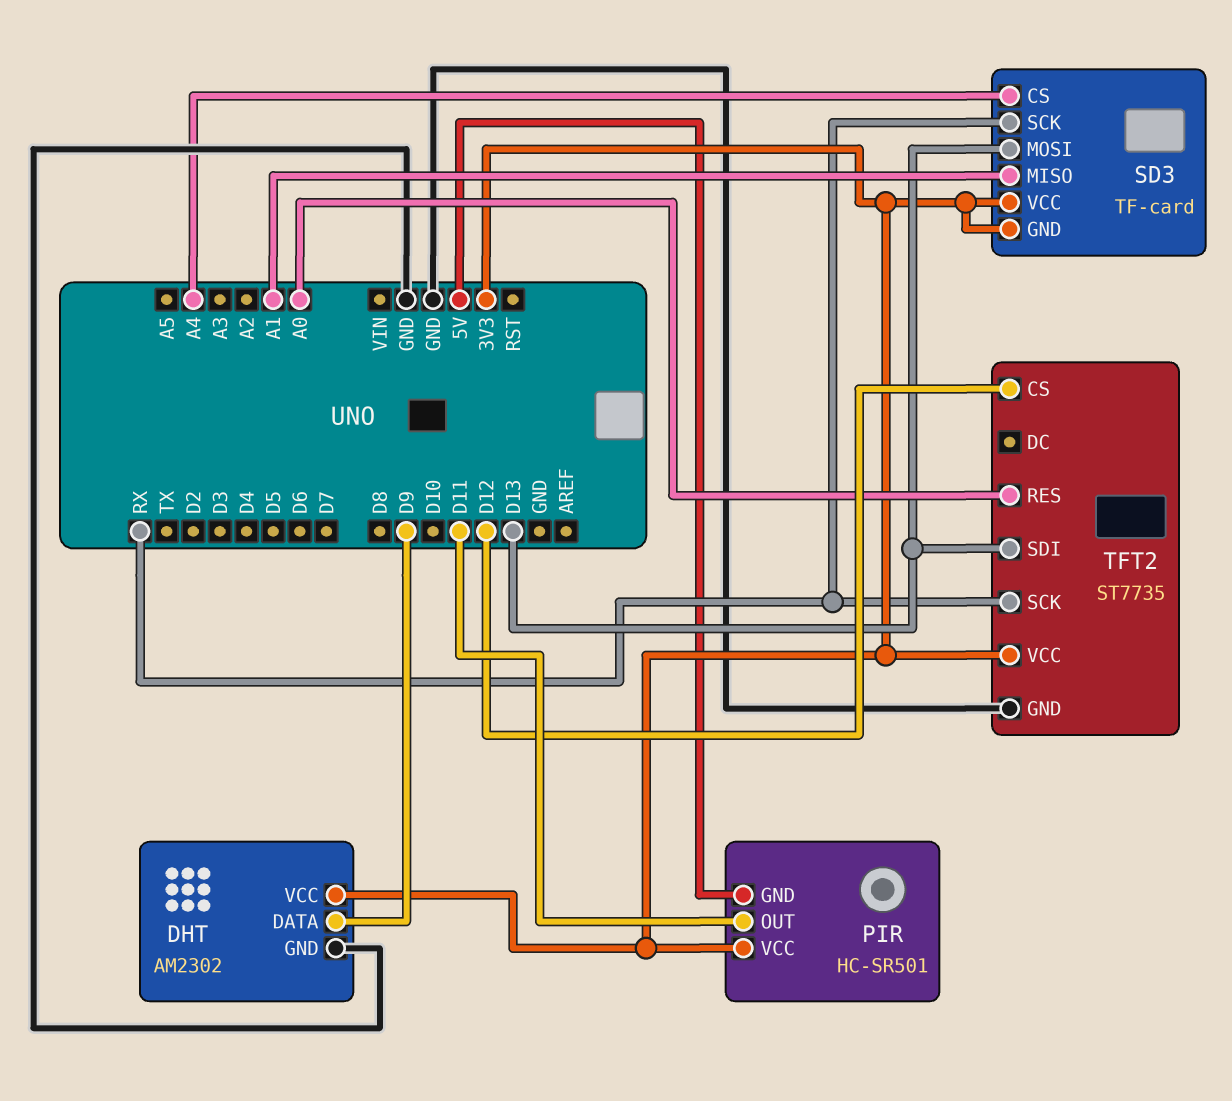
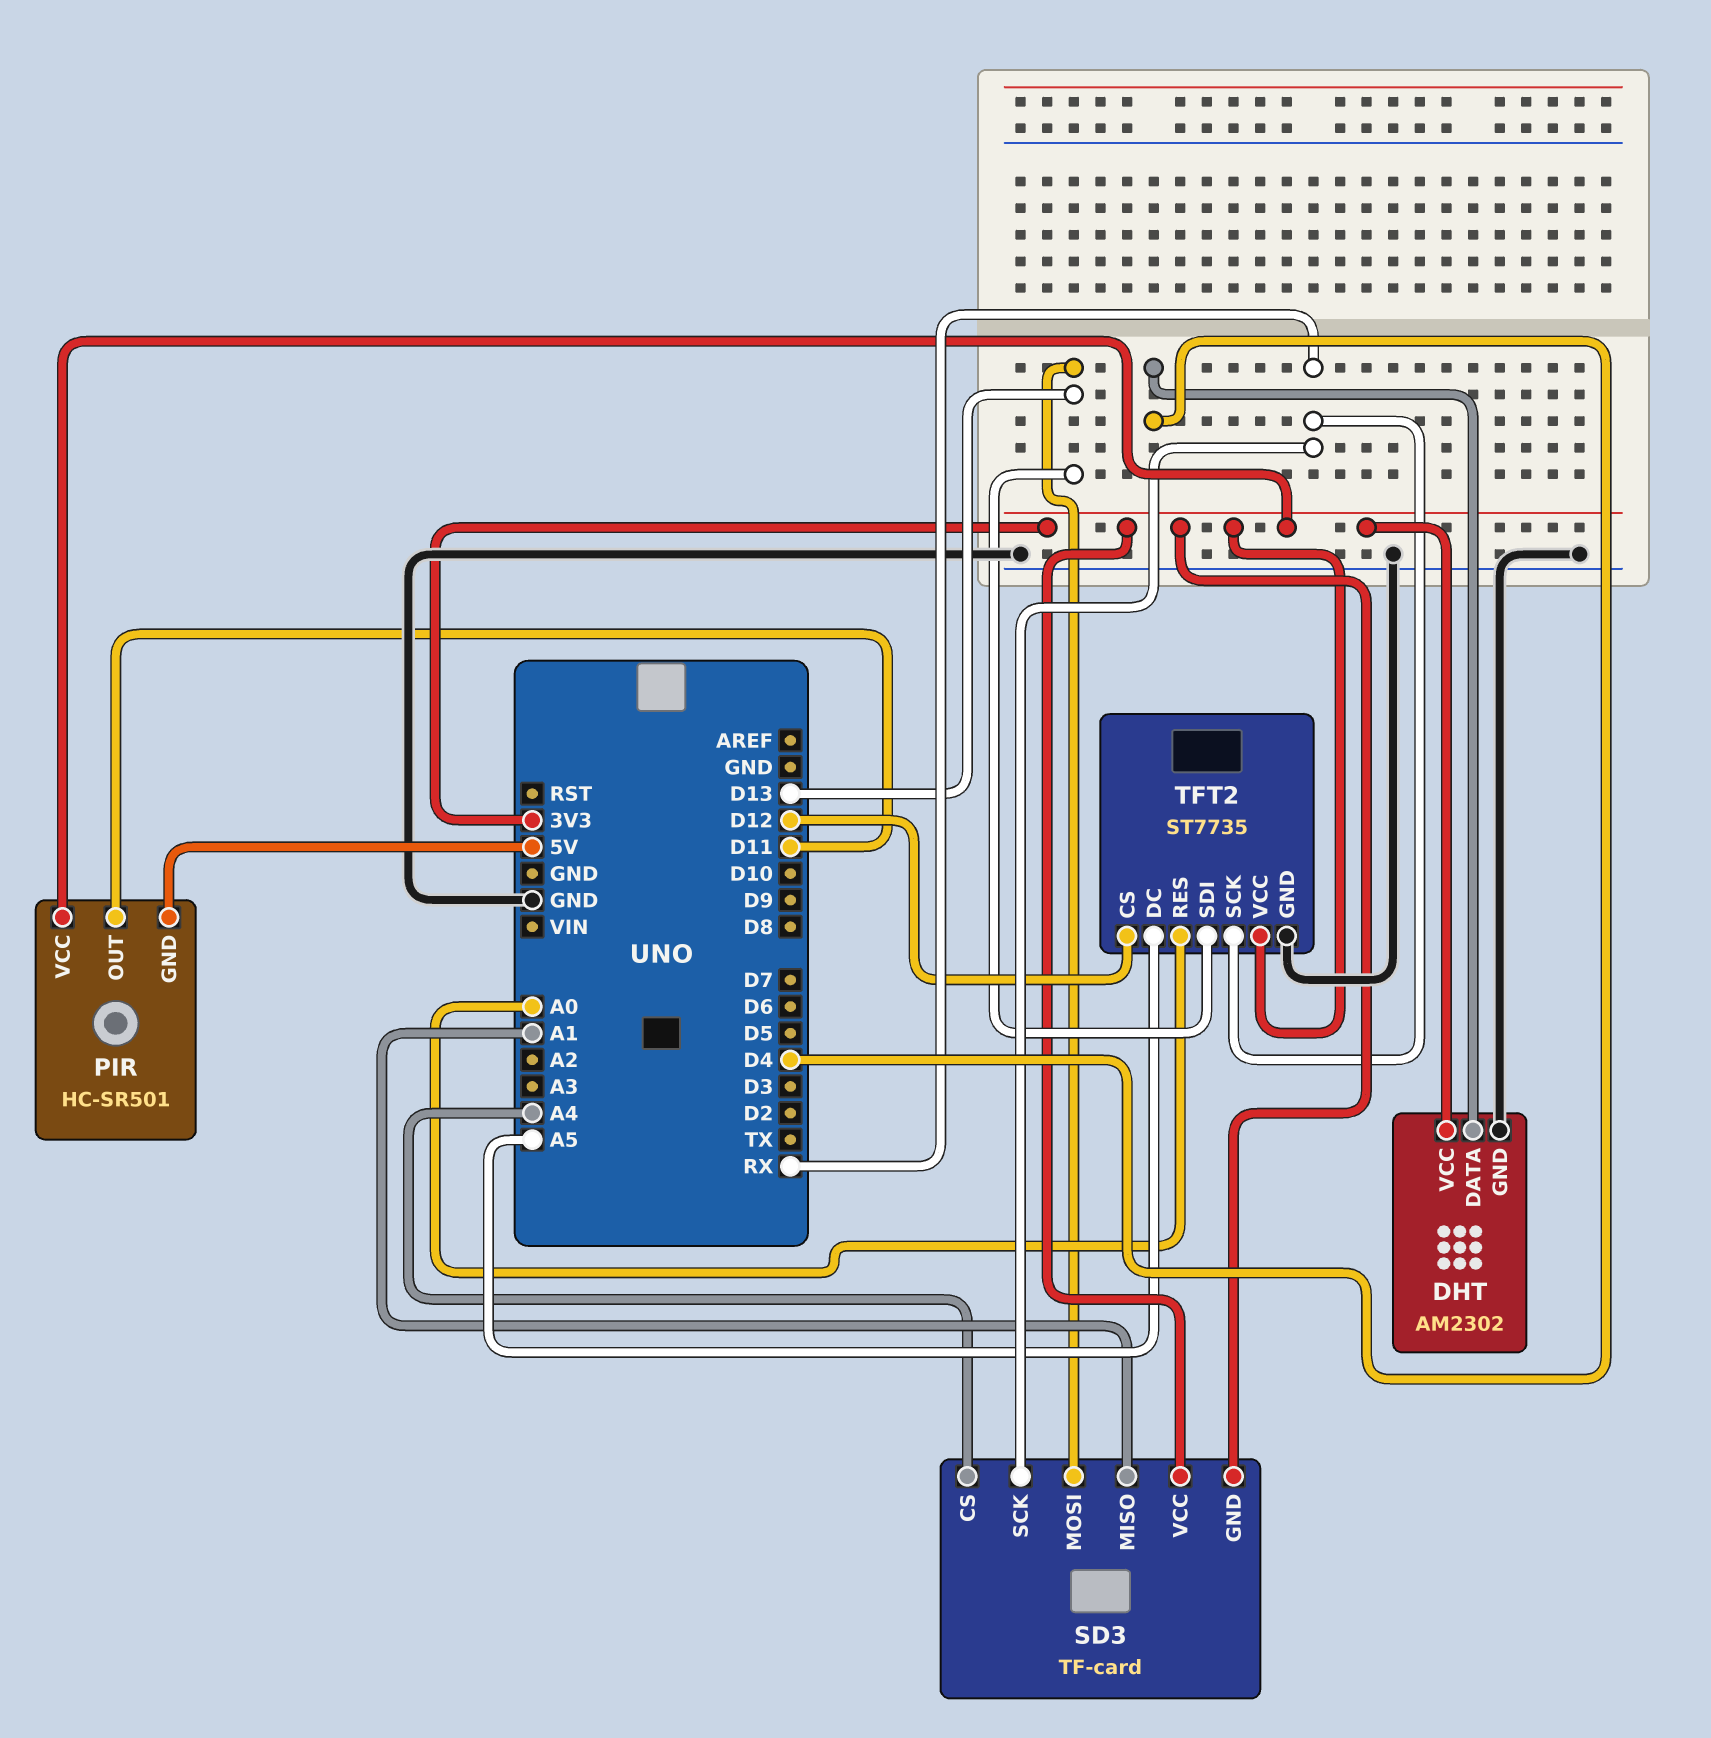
DHT pin DATA: D9 -> D4
TFT2 pin DC: none -> A5

